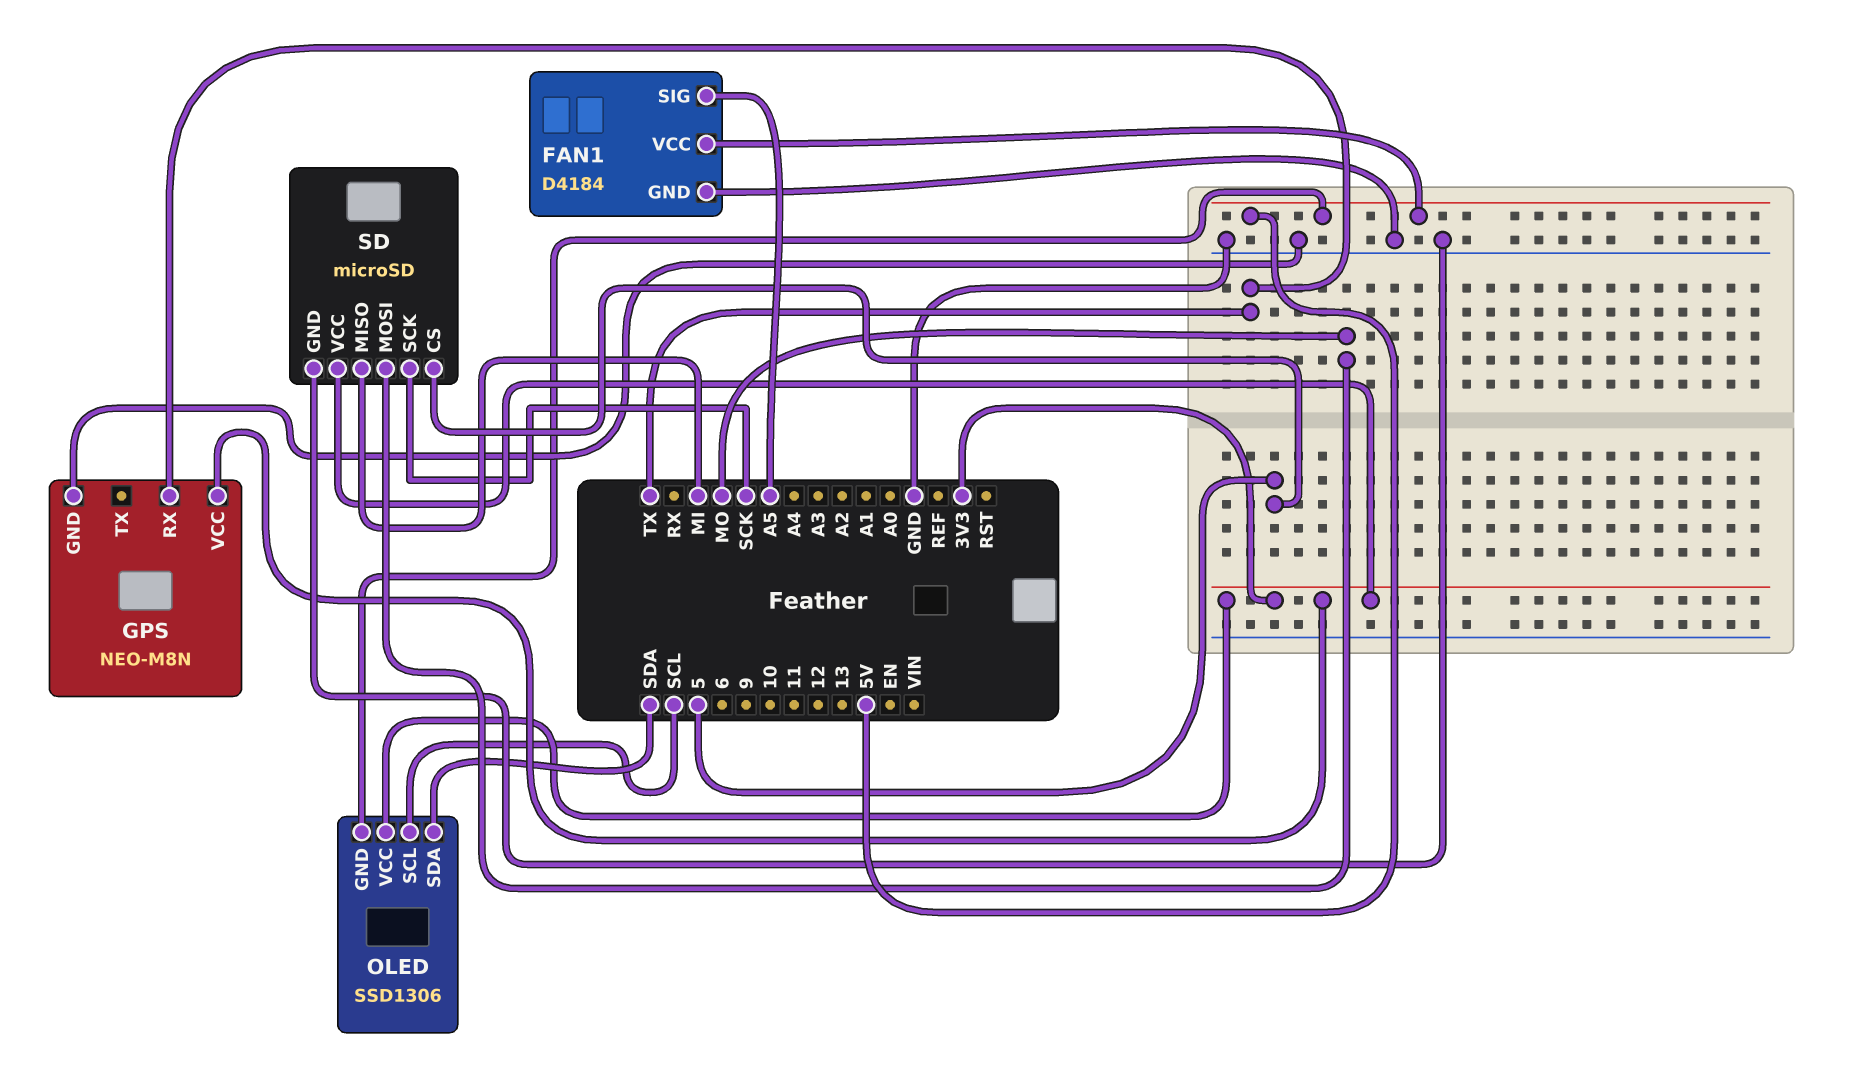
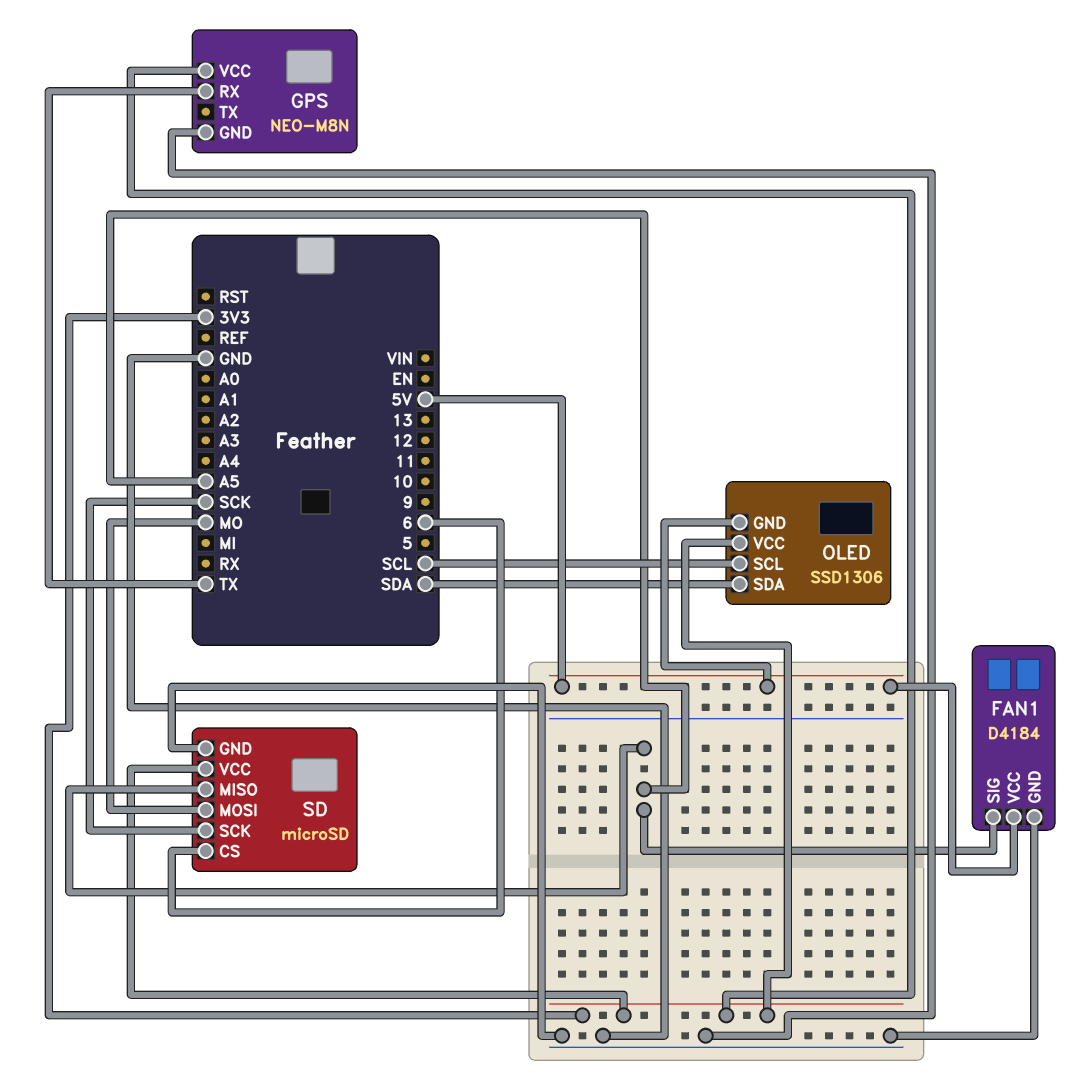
SD pin CS: 5 -> 6
SD pin MISO: MI -> A5

